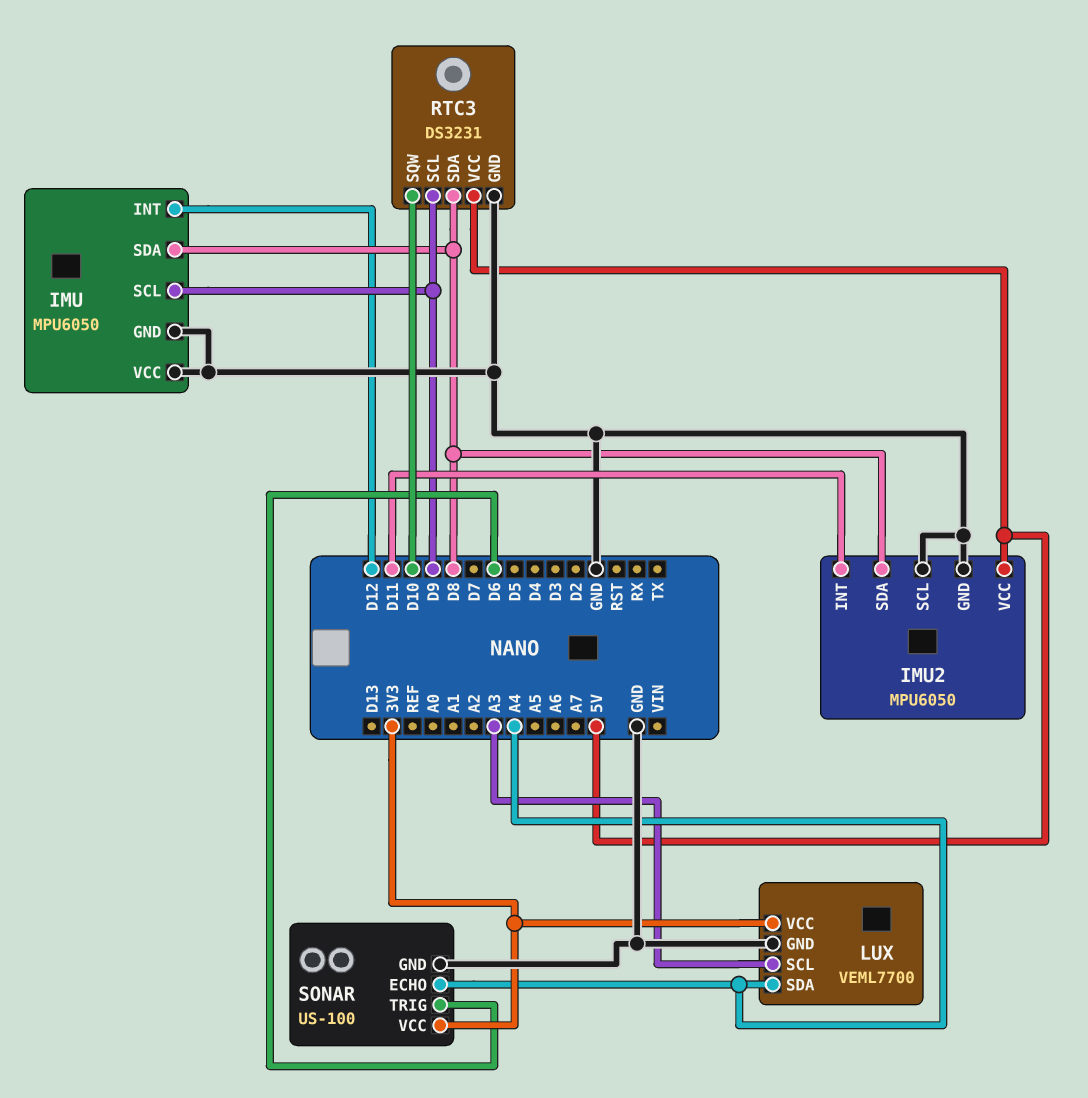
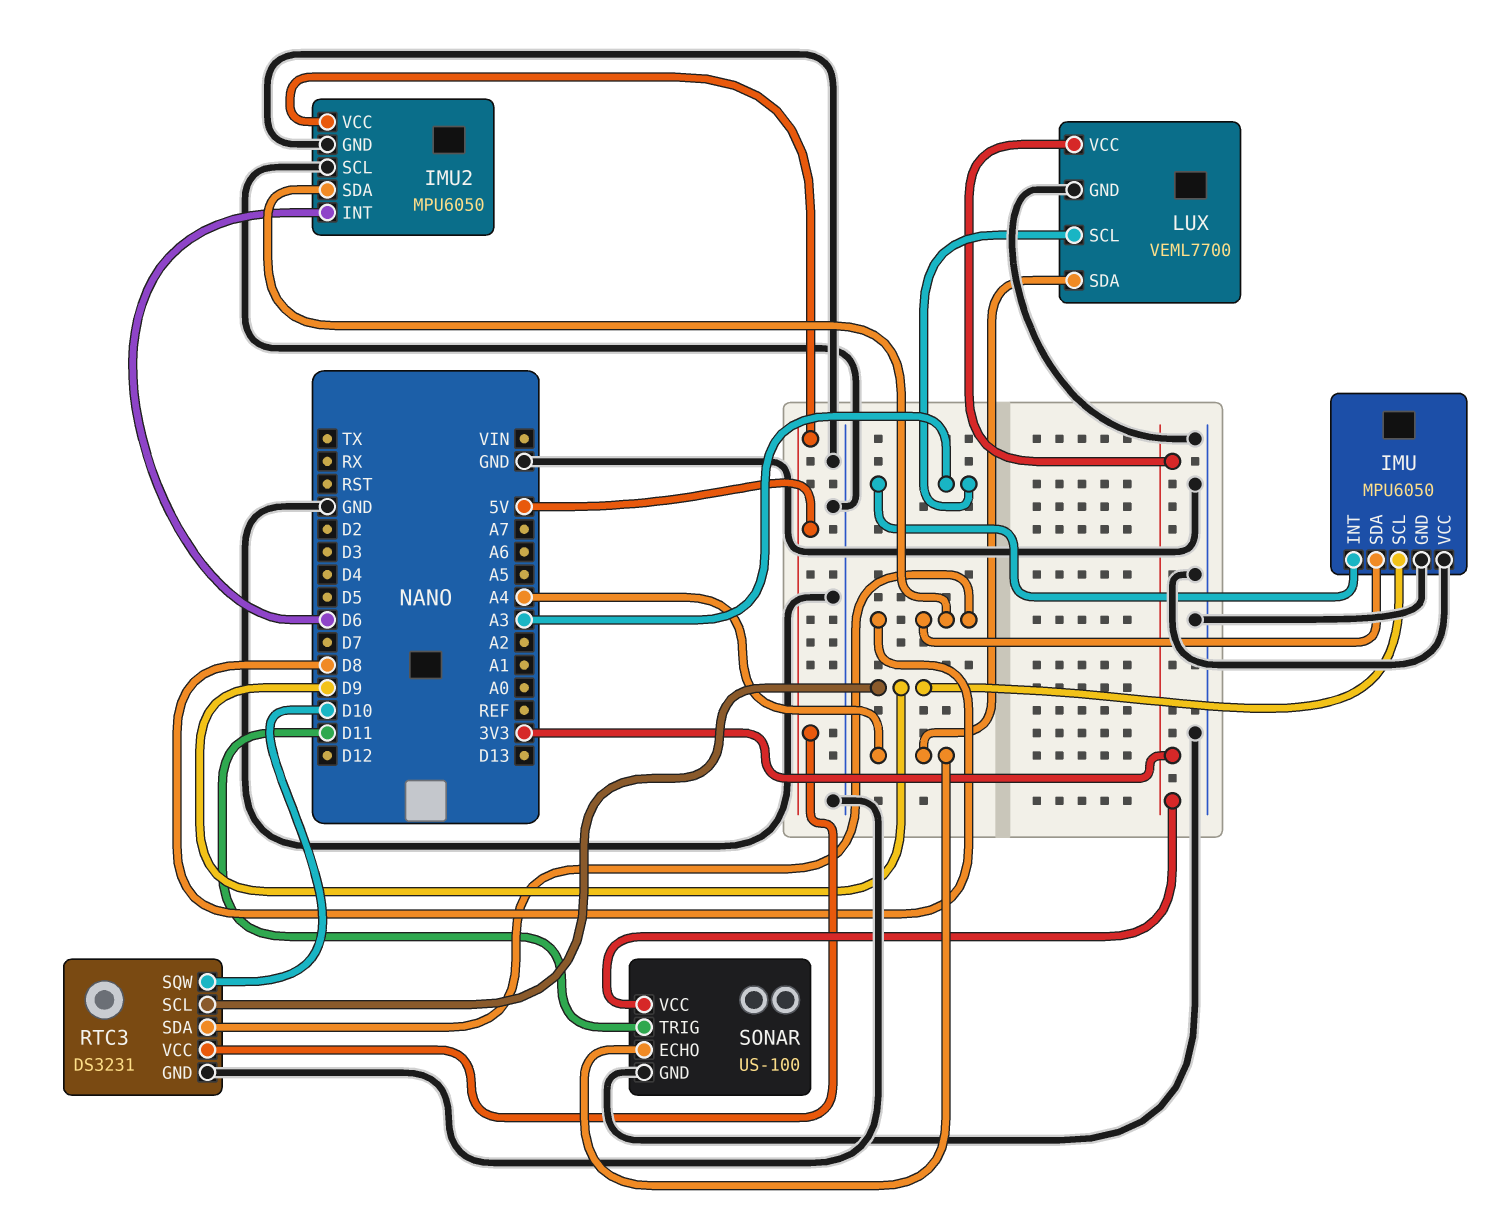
IMU pin INT: D12 -> A3
IMU2 pin INT: D11 -> D6
SONAR pin TRIG: D6 -> D11

